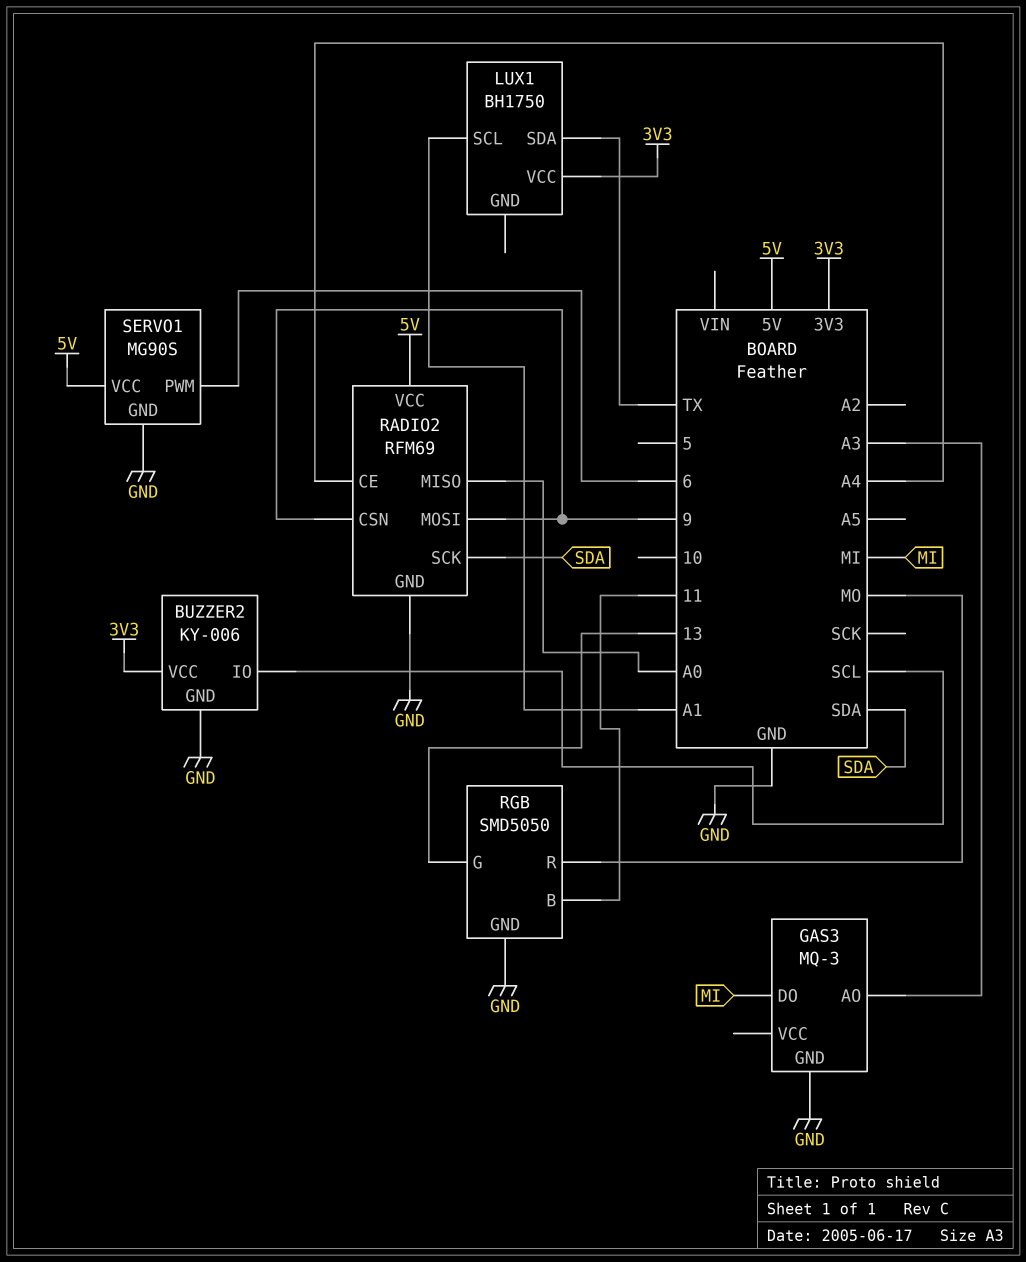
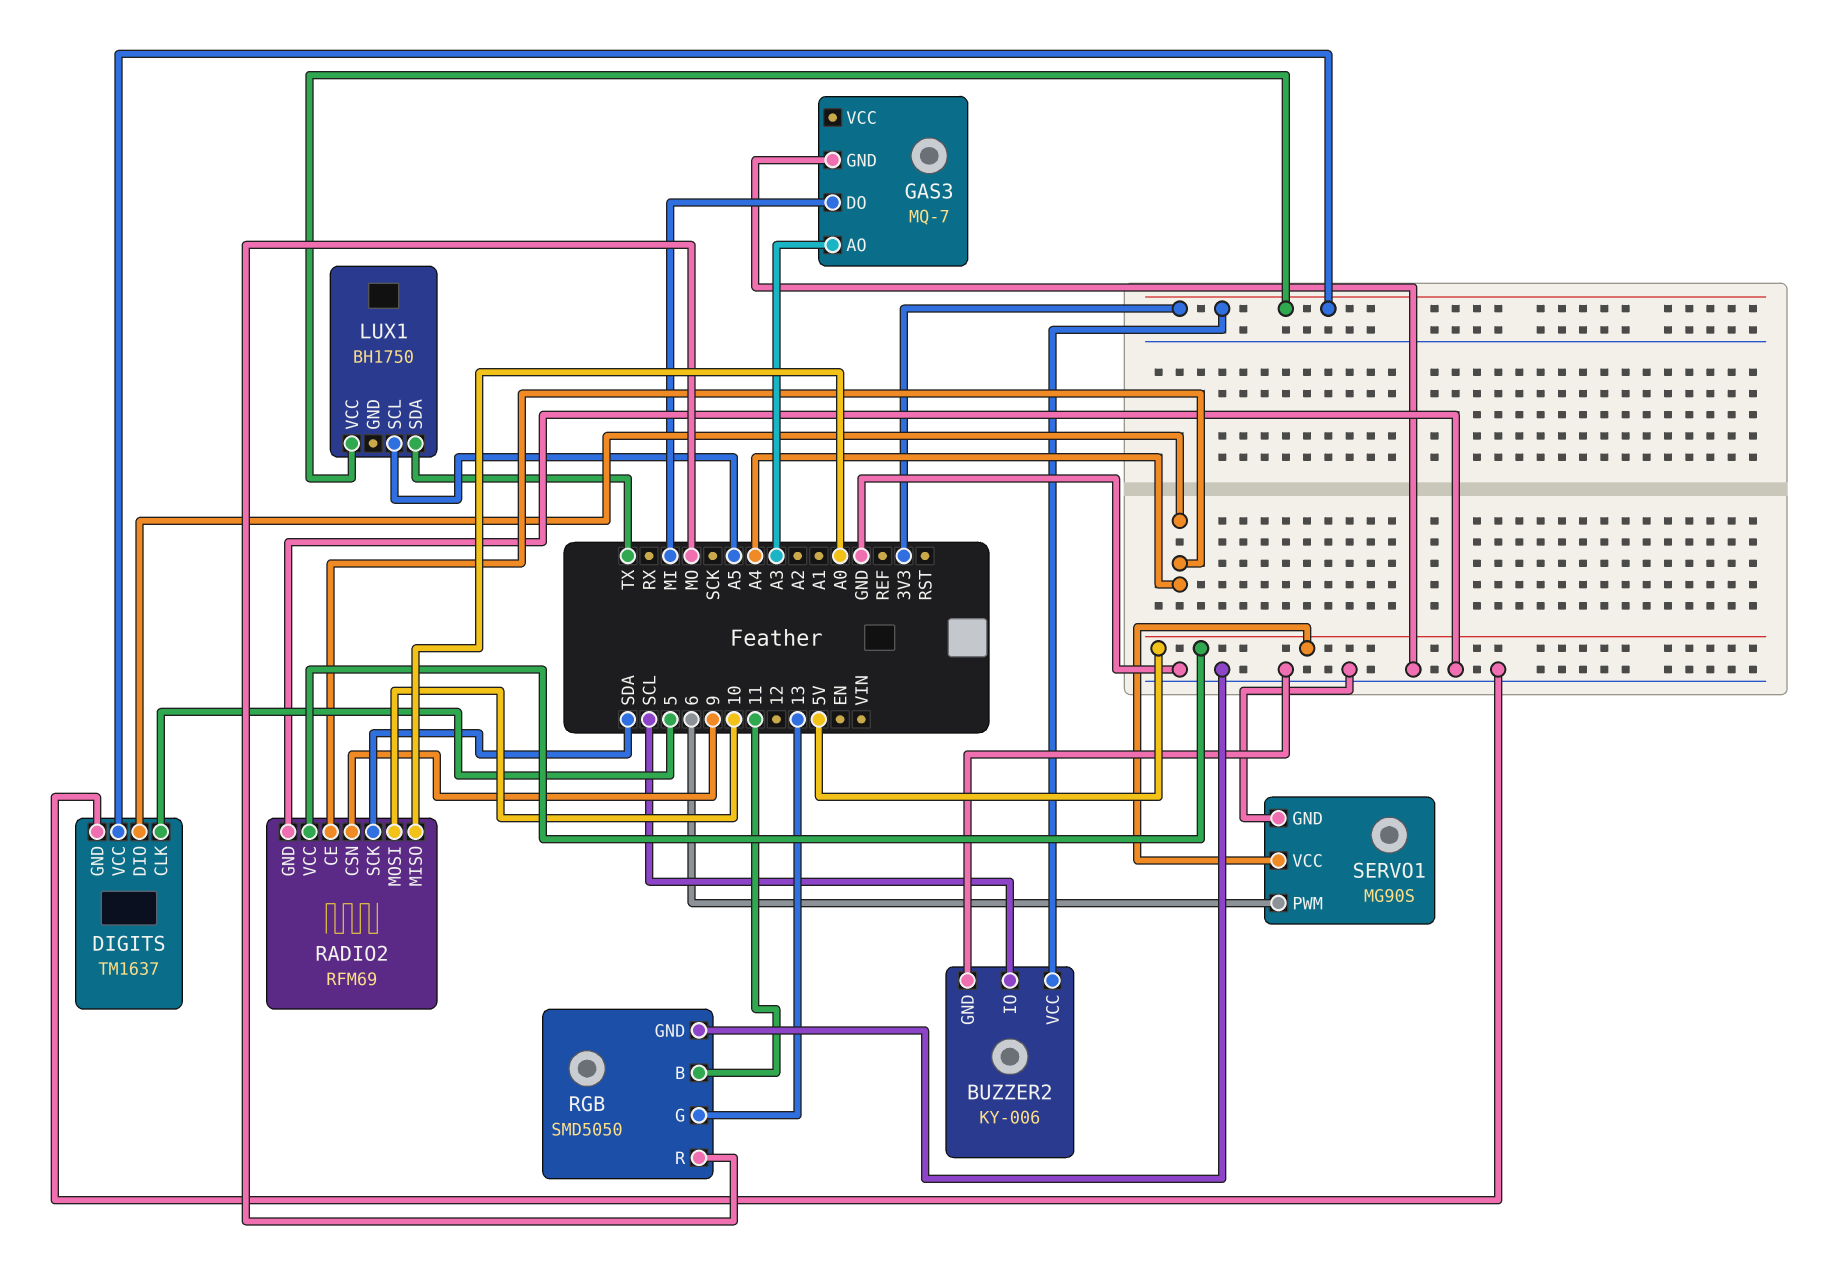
DIGITS: none -> TM1637
DIGITS pin CLK: none -> 5
DIGITS pin DIO: none -> A4
DIGITS pin GND: none -> GND
DIGITS pin VCC: none -> 3V3
GAS3: MQ-3 -> MQ-7
LUX1 pin SCL: A1 -> A5
RADIO2 pin MOSI: 9 -> 10

